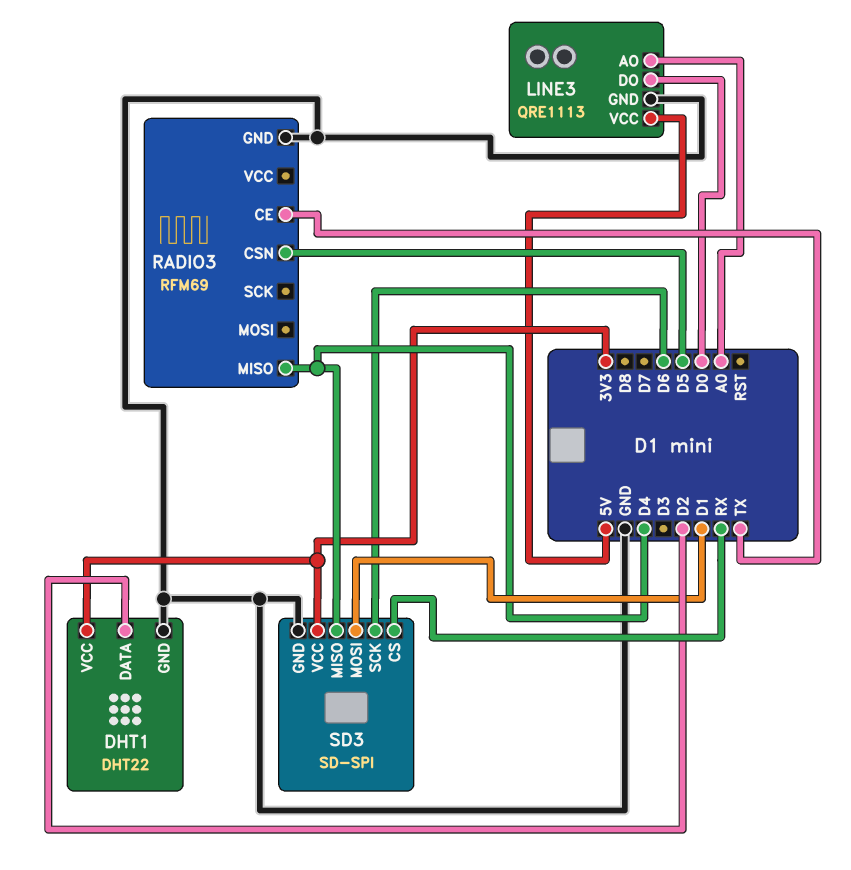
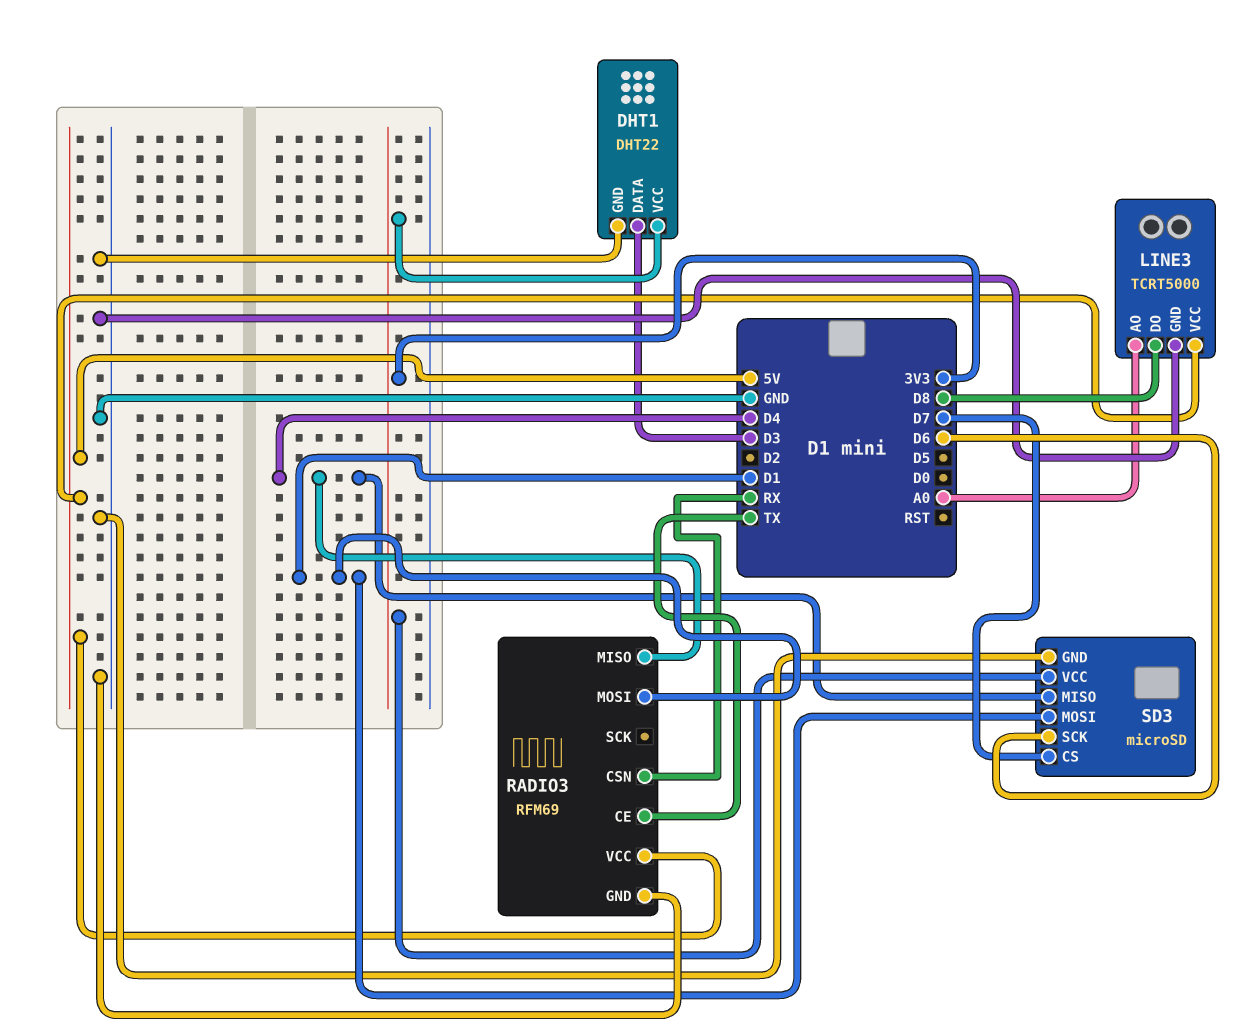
DHT1 pin DATA: D2 -> D3
LINE3: QRE1113 -> TCRT5000
LINE3 pin DO: D0 -> D8
RADIO3 pin CSN: D5 -> RX
RADIO3 pin MOSI: none -> D1
RADIO3 pin VCC: none -> 5V
SD3: SD-SPI -> microSD
SD3 pin CS: RX -> D7

